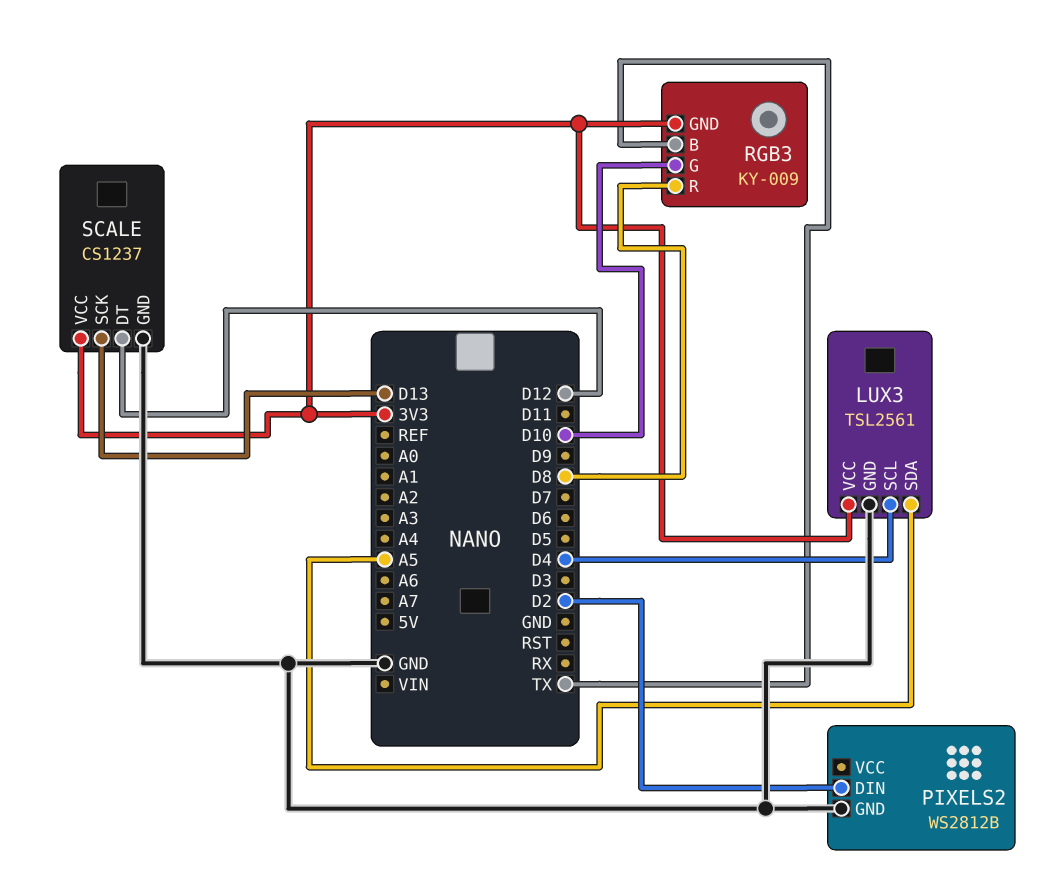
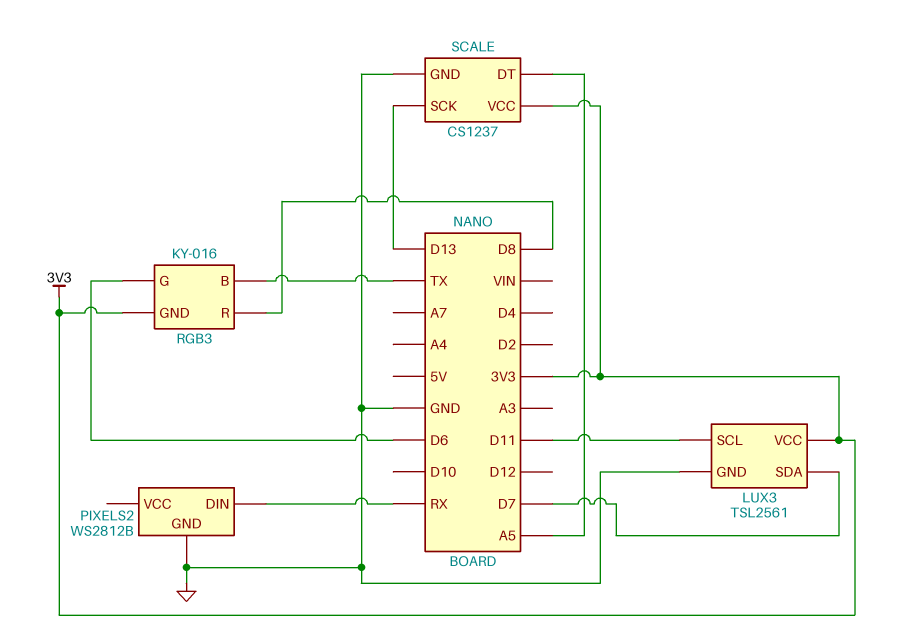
LUX3 pin SCL: D4 -> D11
LUX3 pin SDA: A5 -> D7
PIXELS2 pin DIN: D2 -> RX
RGB3: KY-009 -> KY-016
RGB3 pin G: D10 -> D6
SCALE pin DT: D12 -> A5

